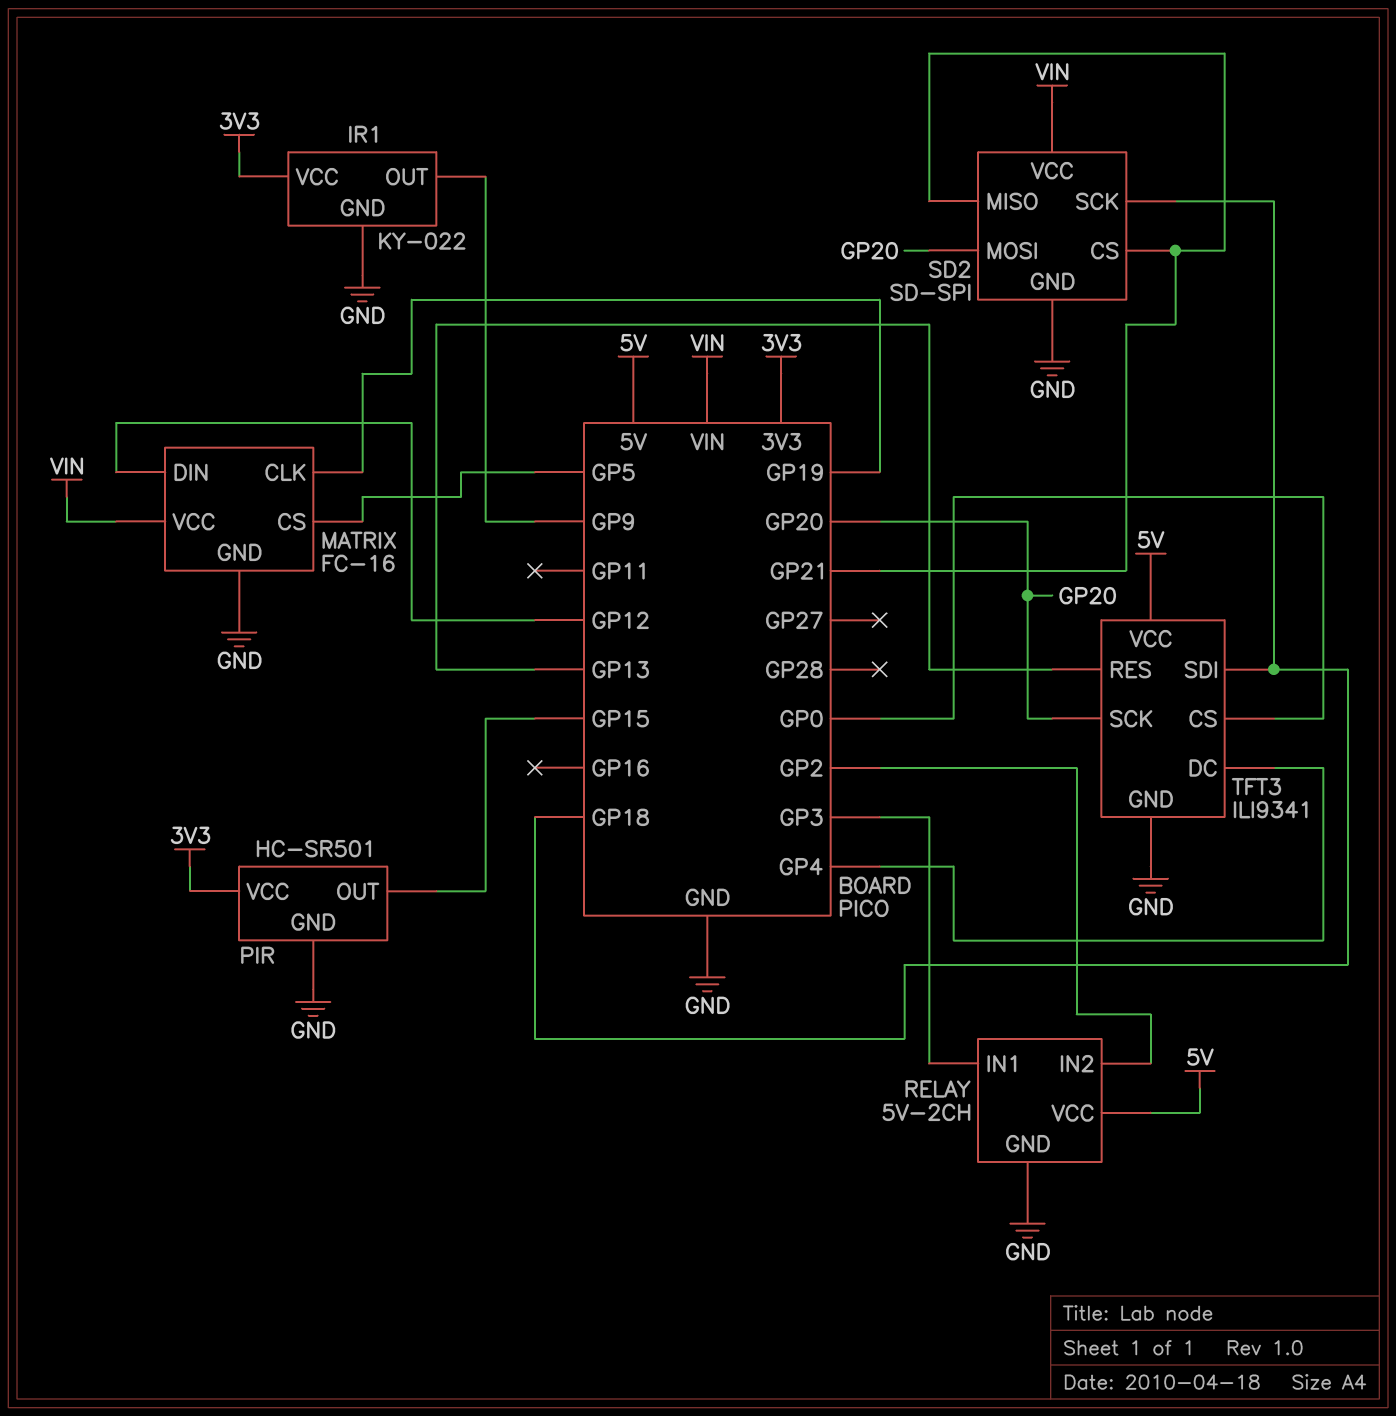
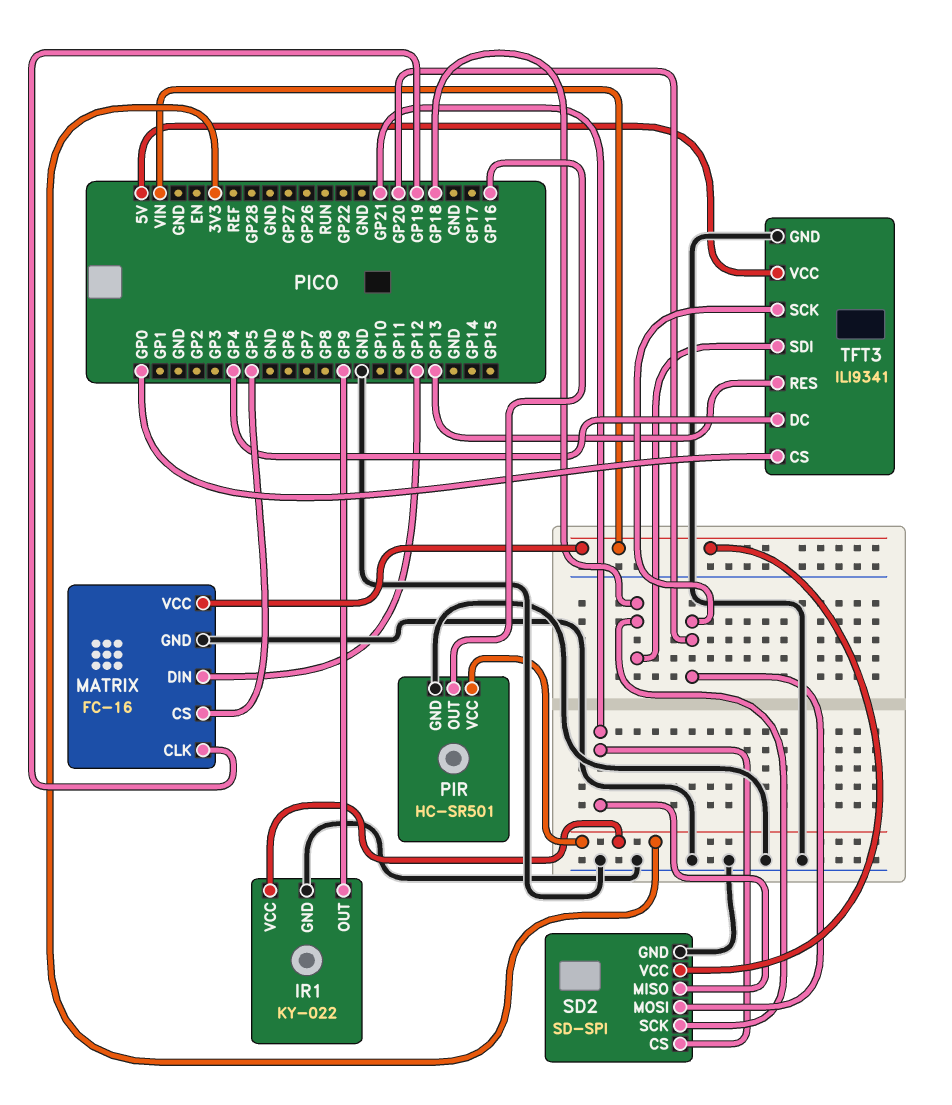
PIR pin OUT: GP15 -> GP16
RELAY: 5V-2CH -> none
RELAY pin GND: GND -> none
RELAY pin IN1: GP3 -> none
RELAY pin IN2: GP2 -> none
RELAY pin VCC: 5V -> none

